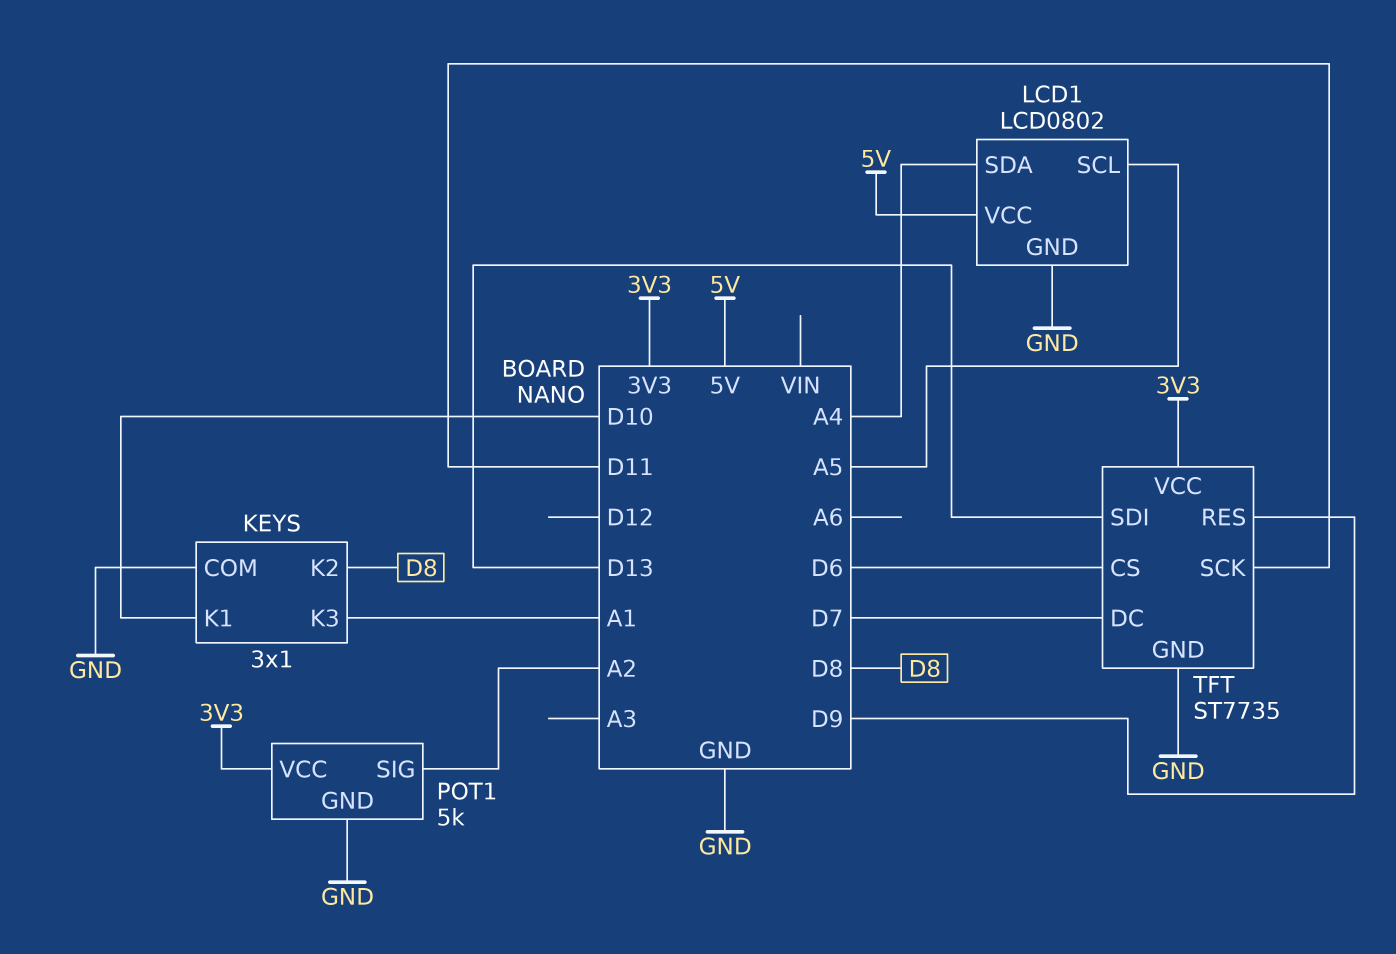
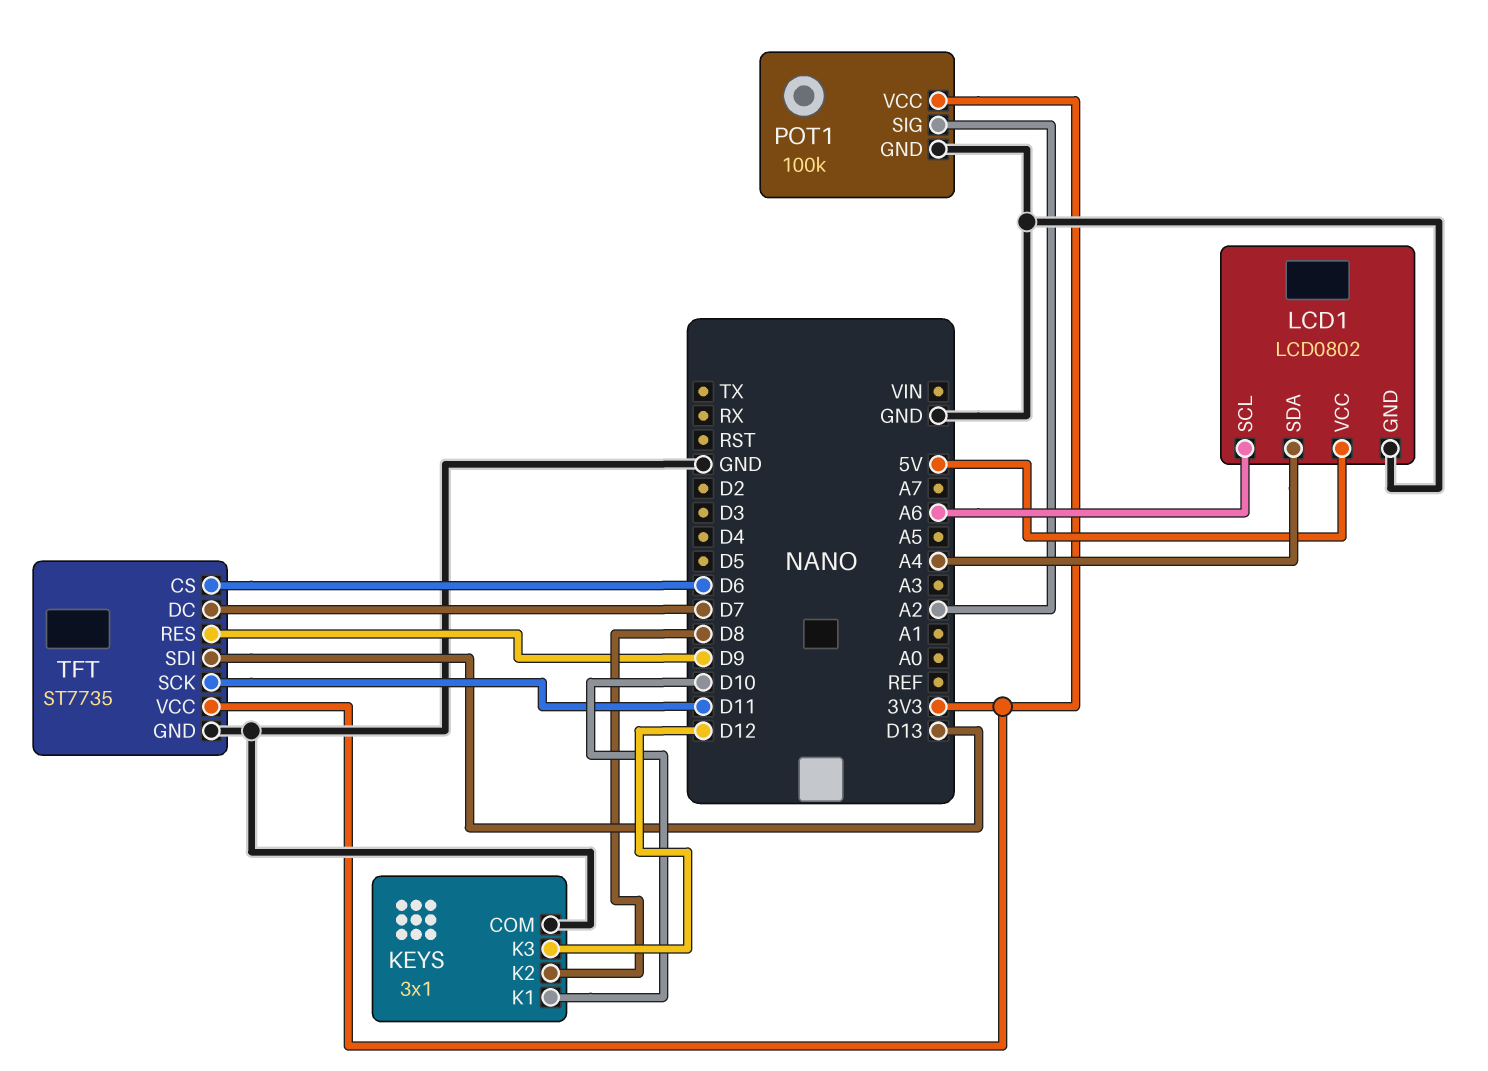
KEYS pin K3: A1 -> D12
LCD1 pin SCL: A5 -> A6
POT1: 5k -> 100k

